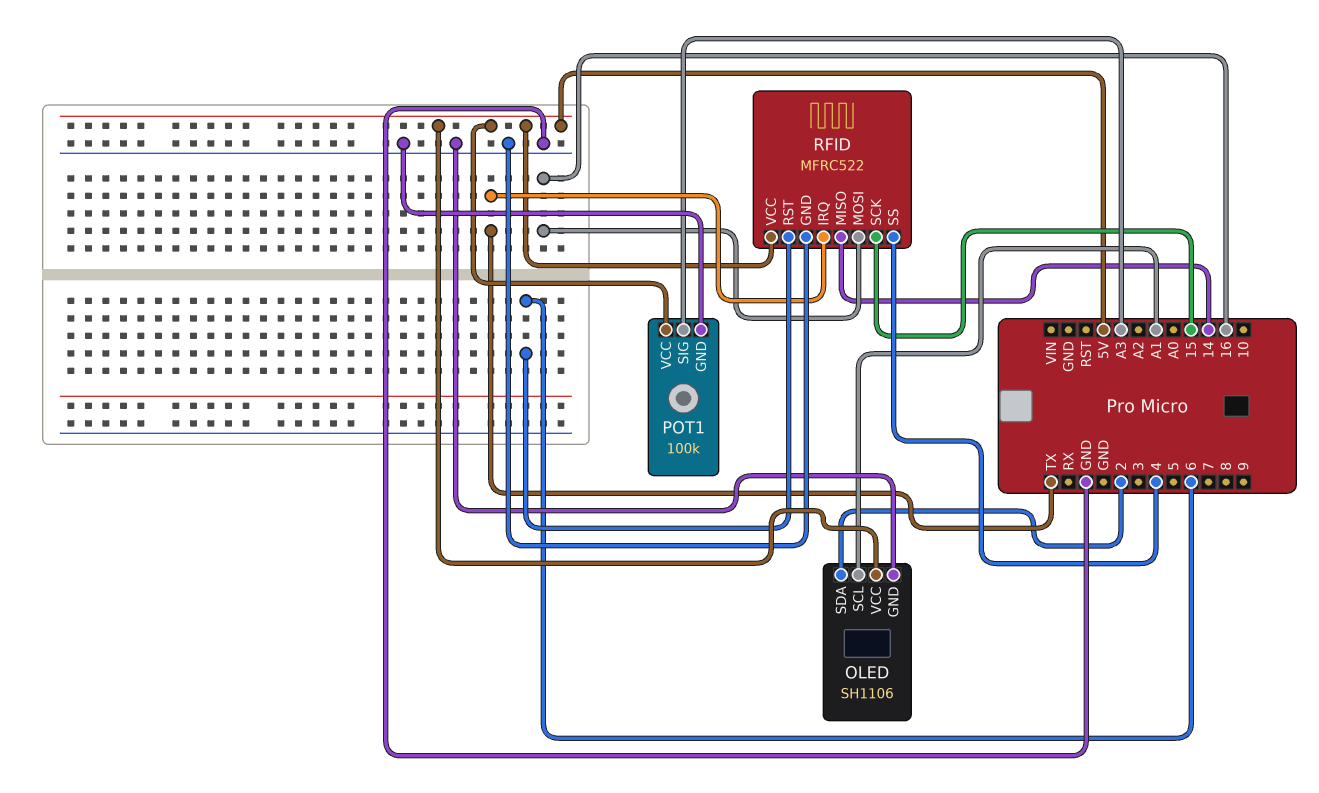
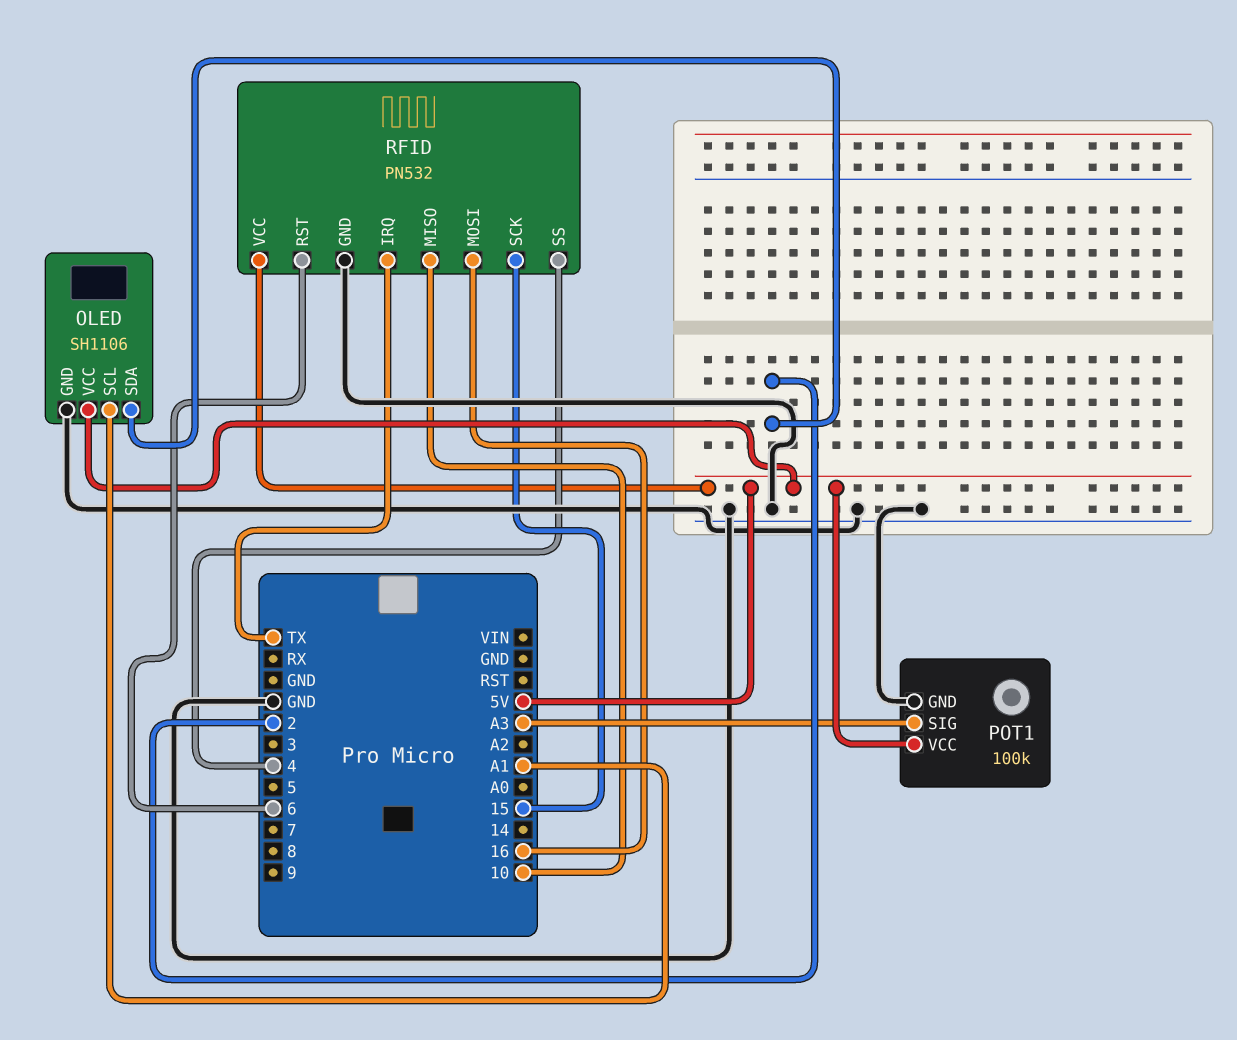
RFID: MFRC522 -> PN532
RFID pin MISO: 14 -> 10

